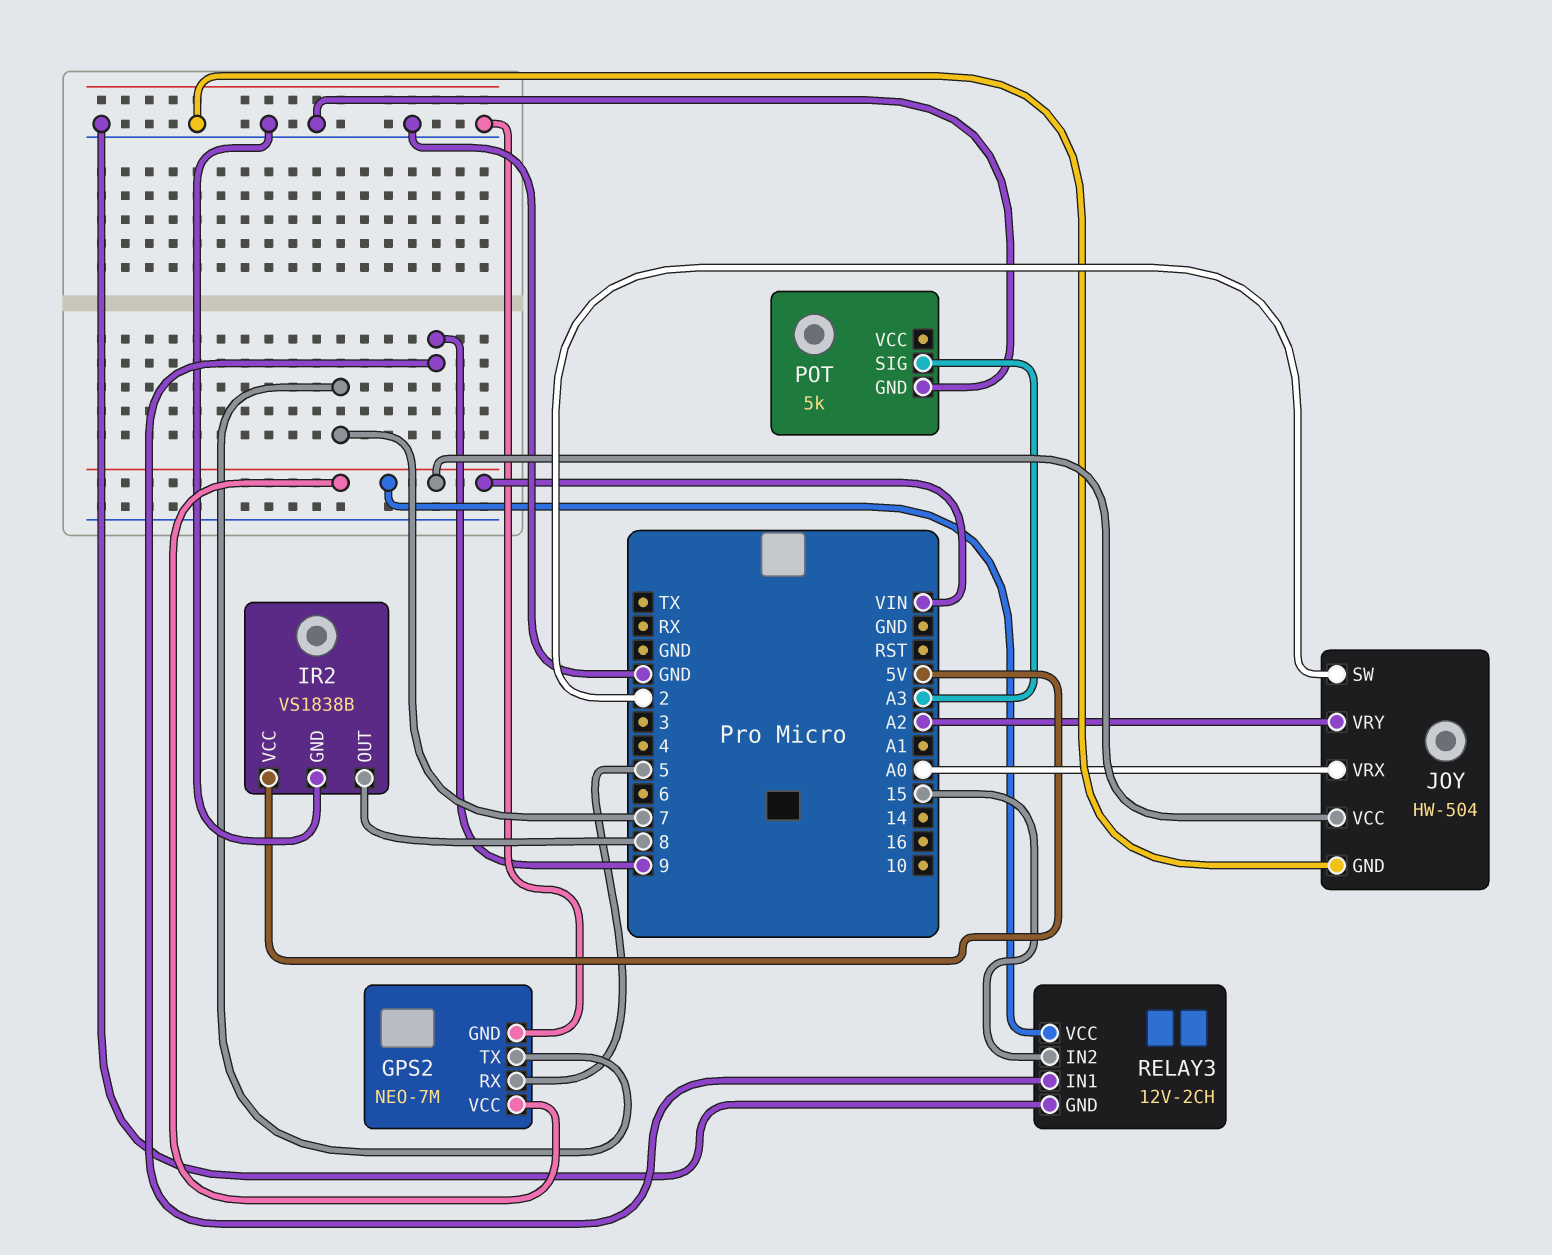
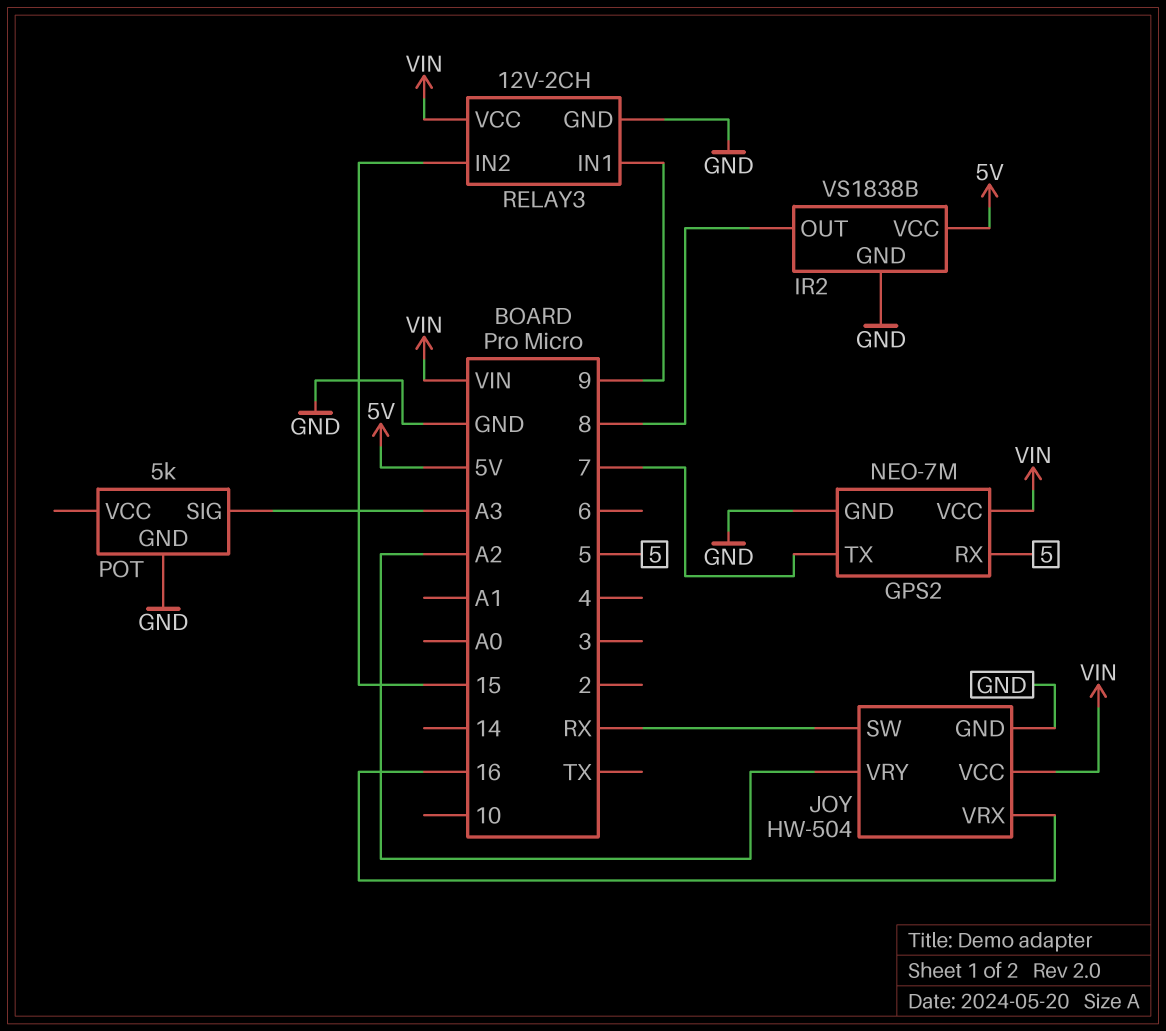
JOY pin SW: 2 -> RX
JOY pin VRX: A0 -> 16

